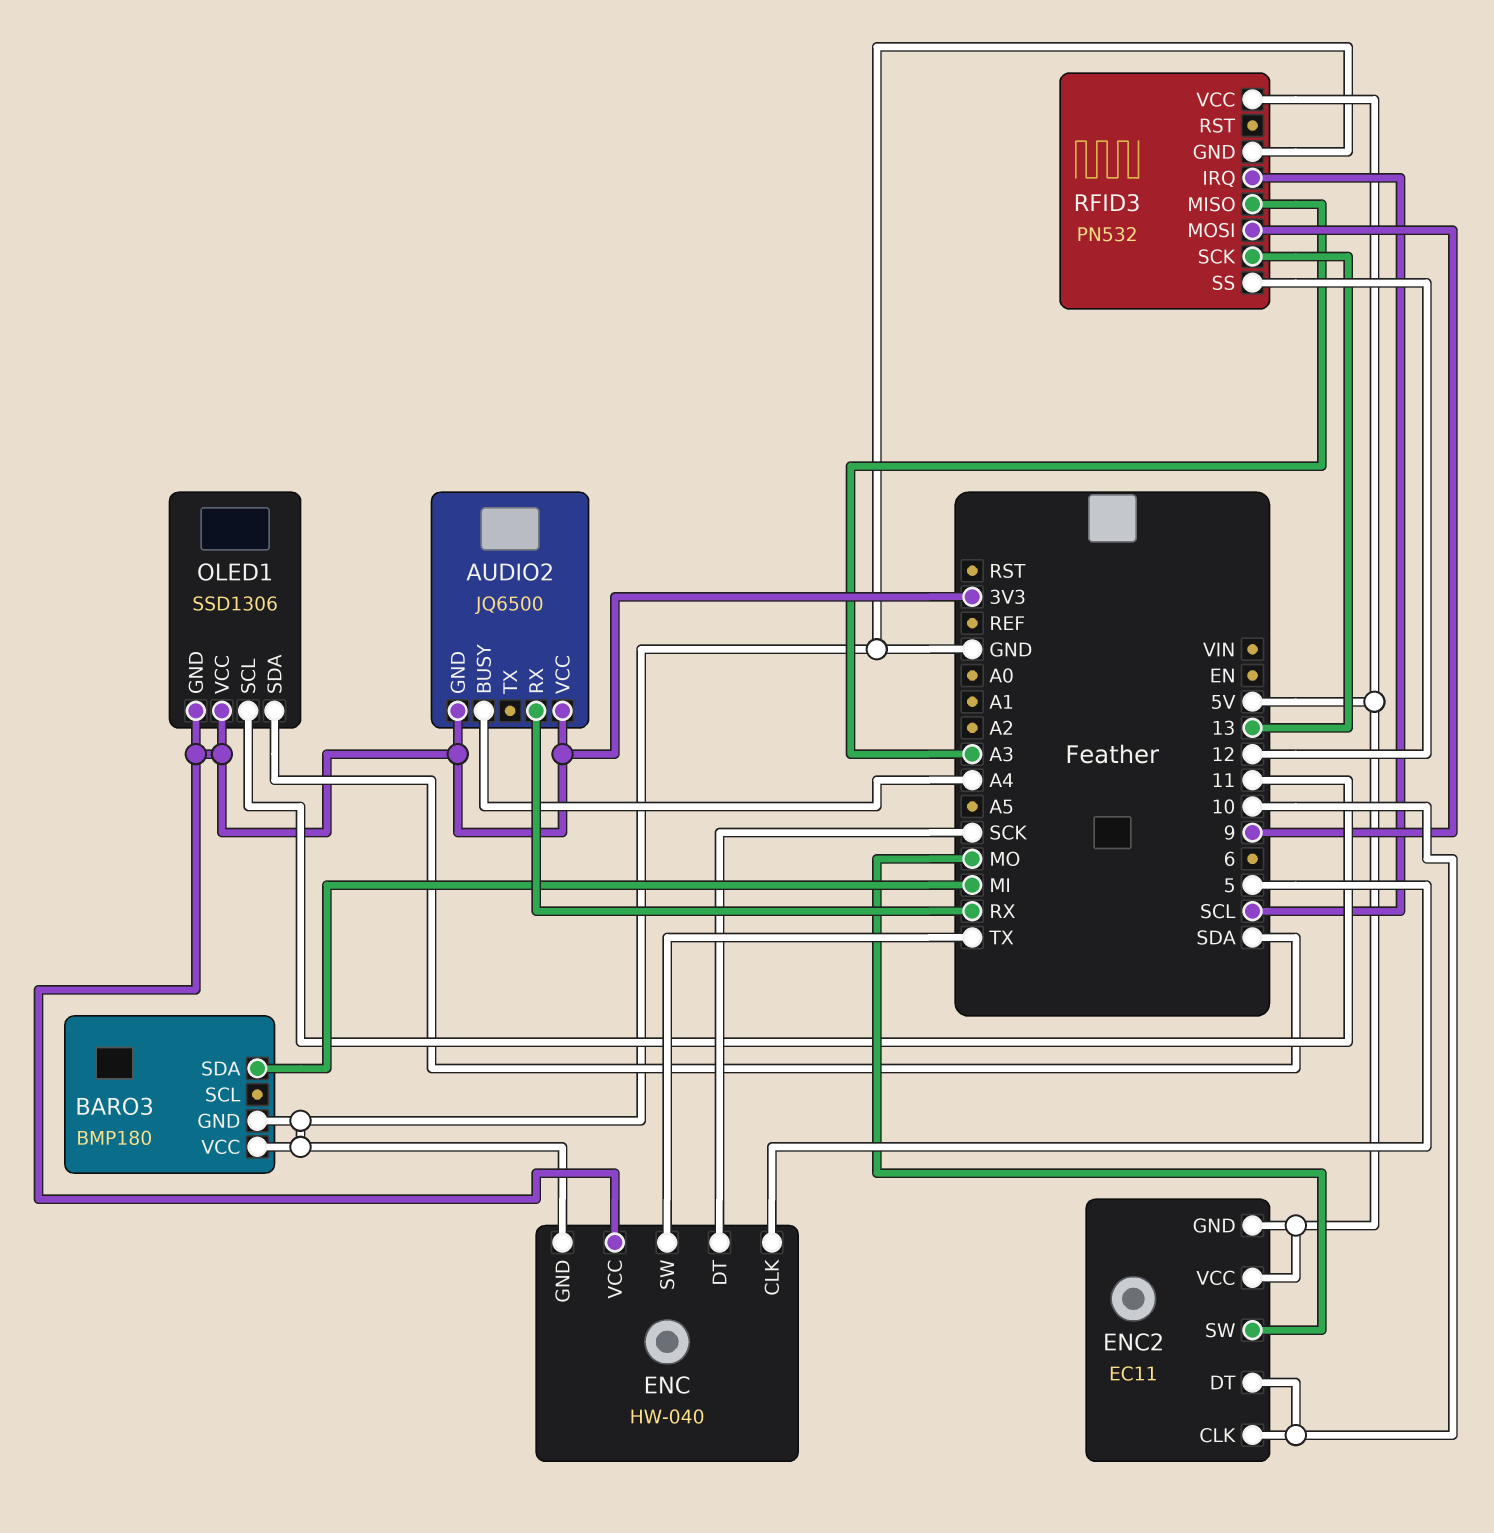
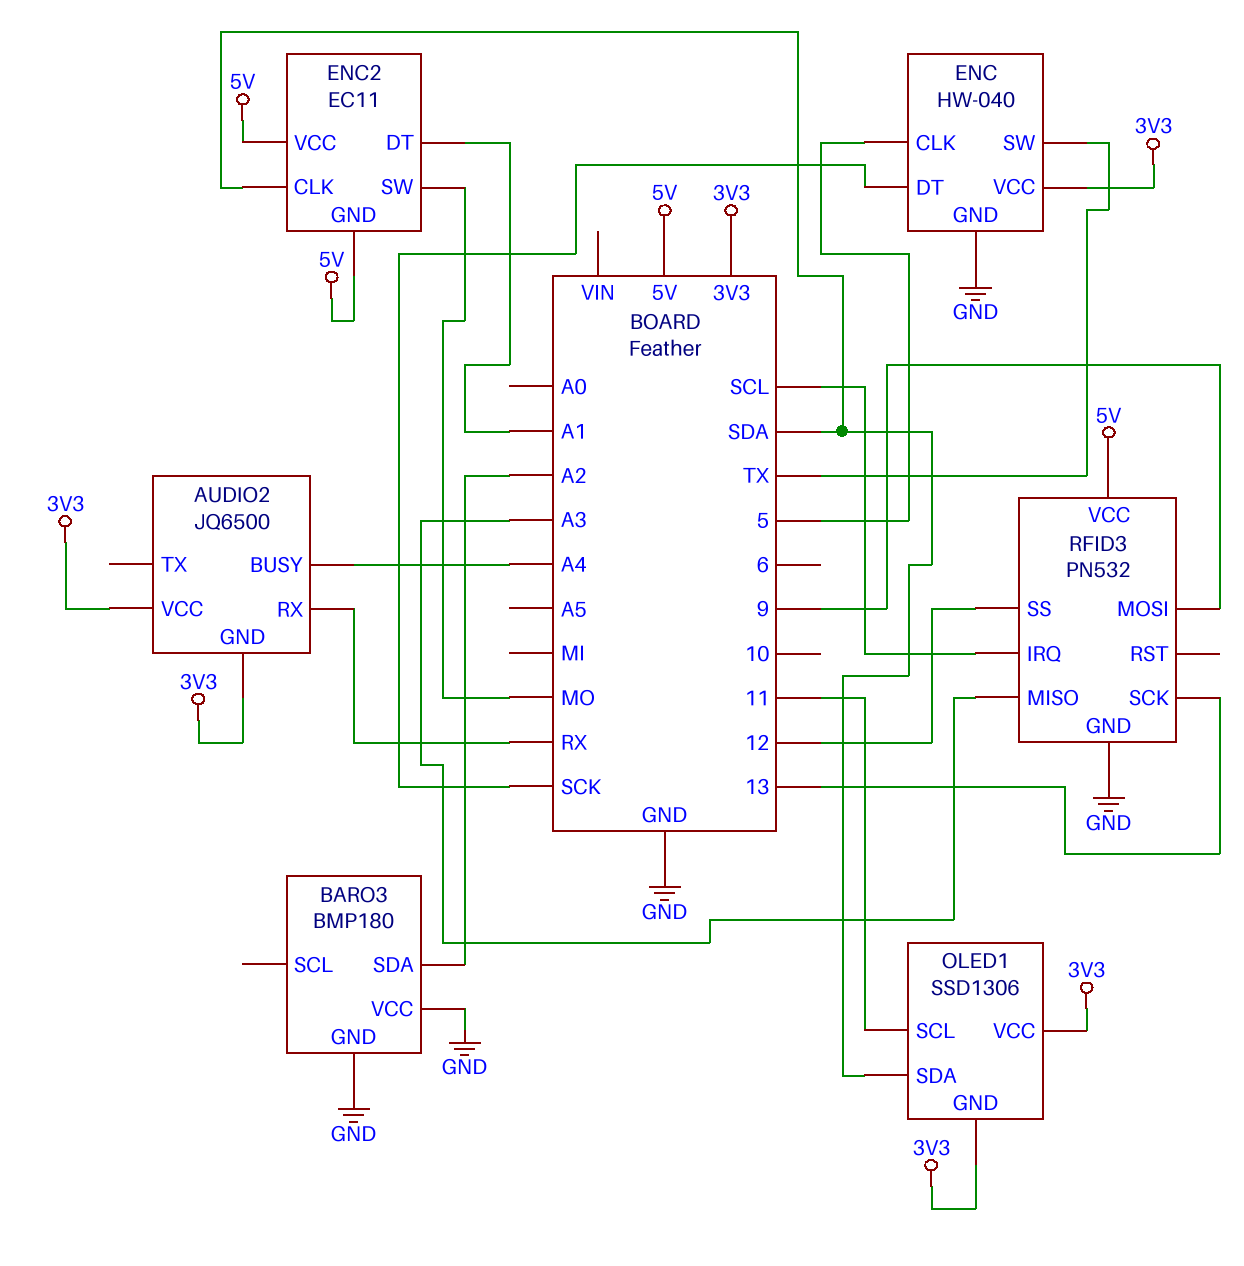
BARO3 pin SDA: MI -> A2
ENC2 pin CLK: 10 -> SDA
ENC2 pin DT: 10 -> A1

